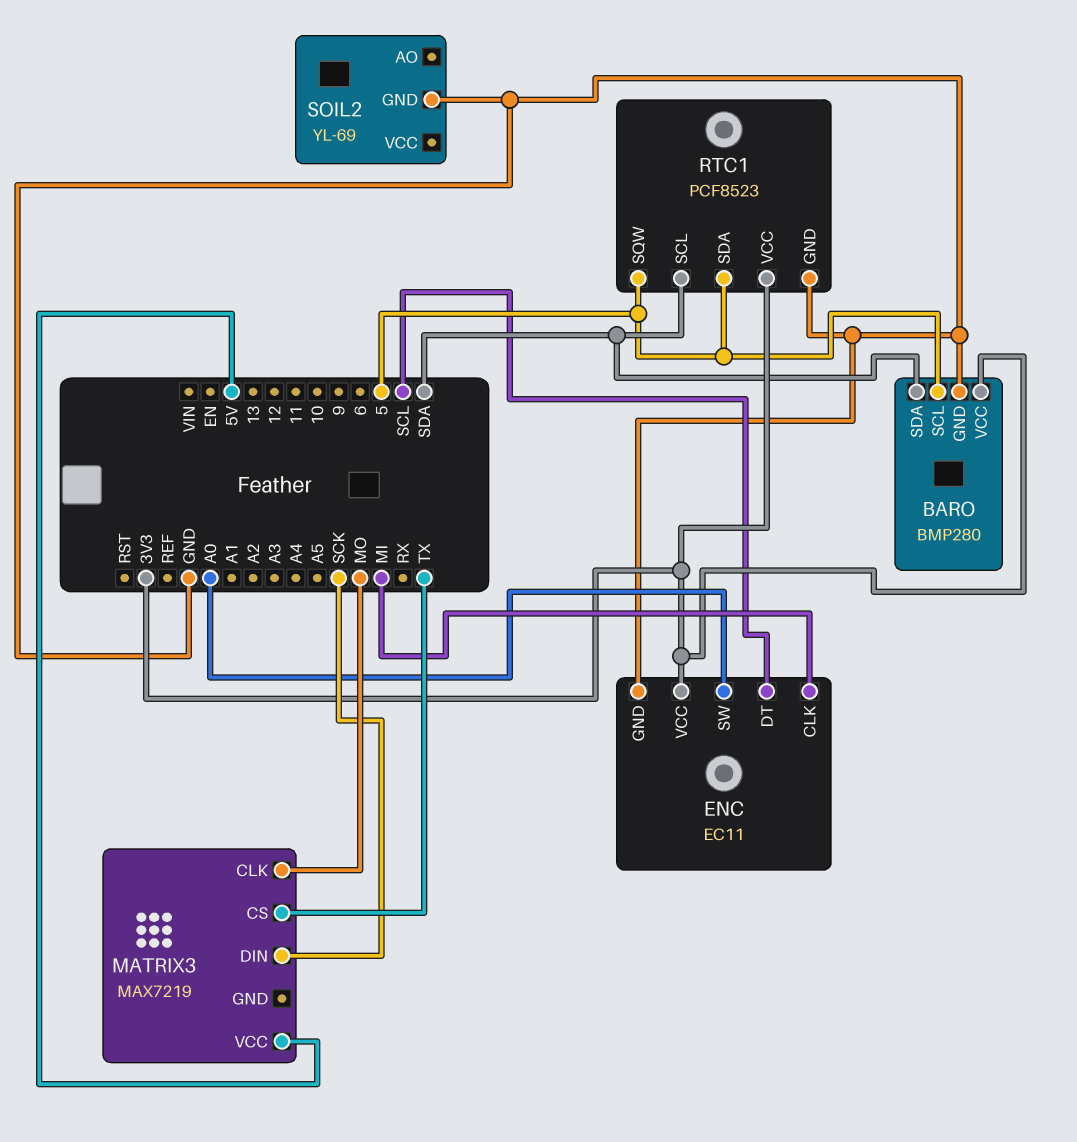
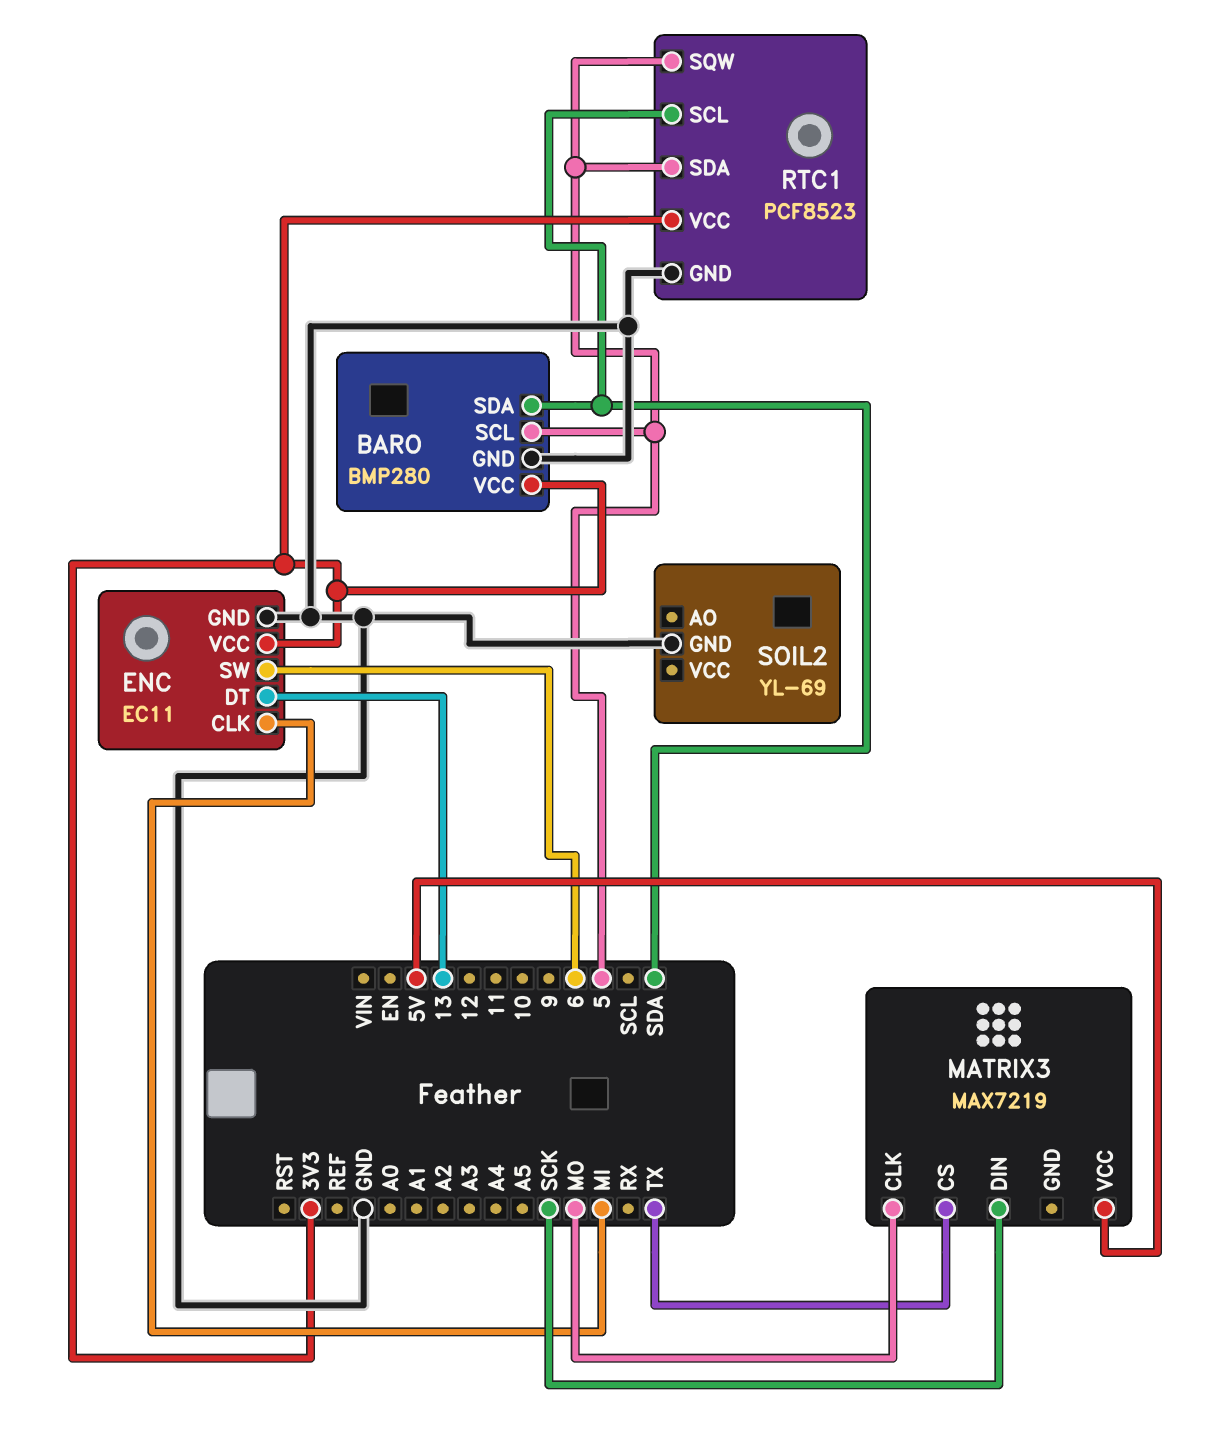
ENC pin DT: SCL -> 13
ENC pin SW: A0 -> 6

